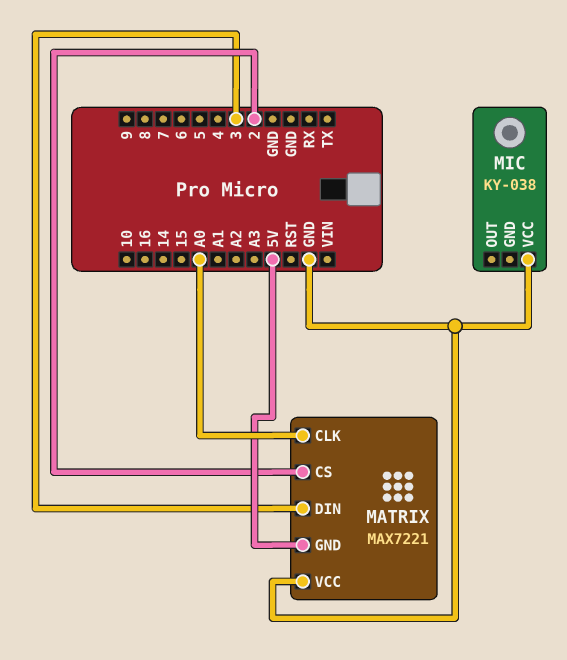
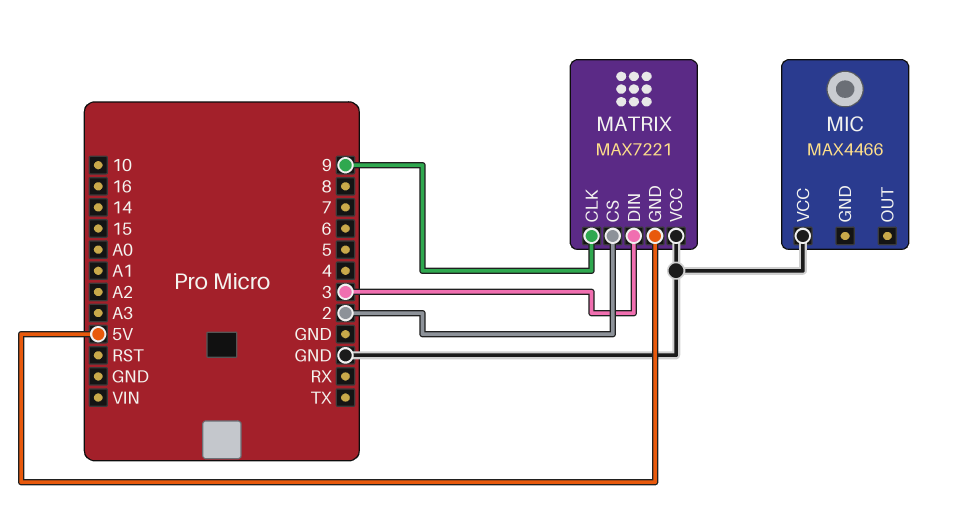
MATRIX pin CLK: A0 -> 9
MIC: KY-038 -> MAX4466

